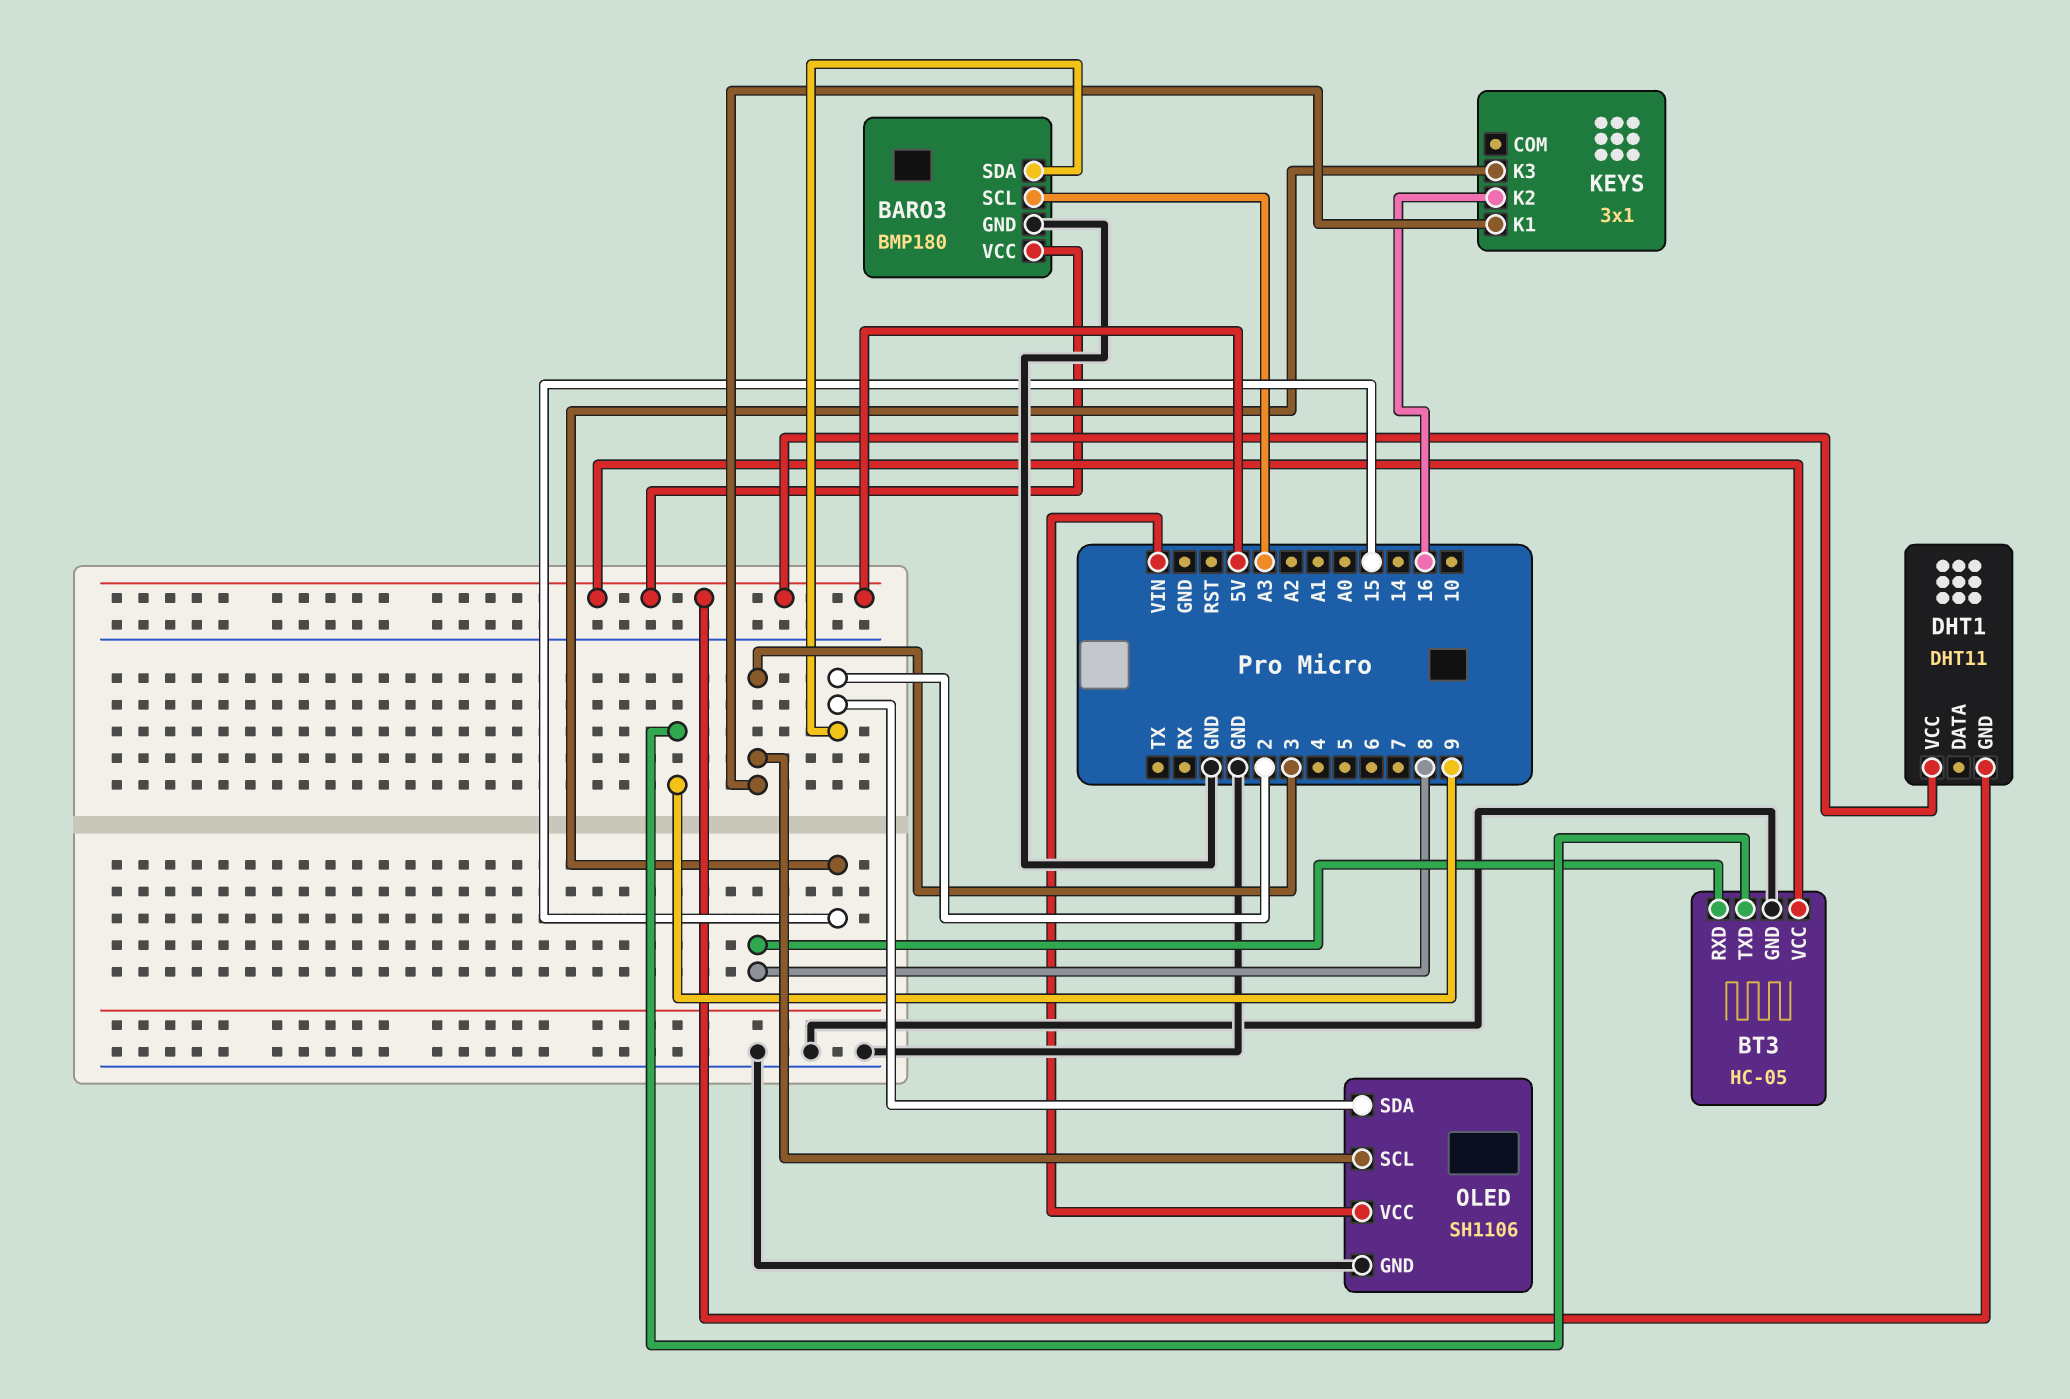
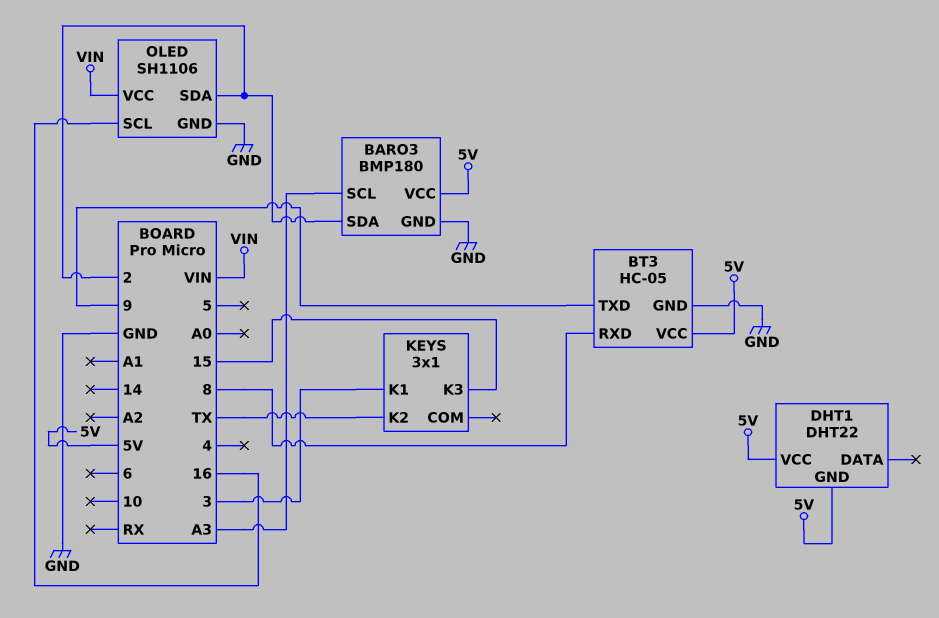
DHT1: DHT11 -> DHT22
KEYS pin K2: 16 -> TX
OLED pin SCL: 3 -> 16

